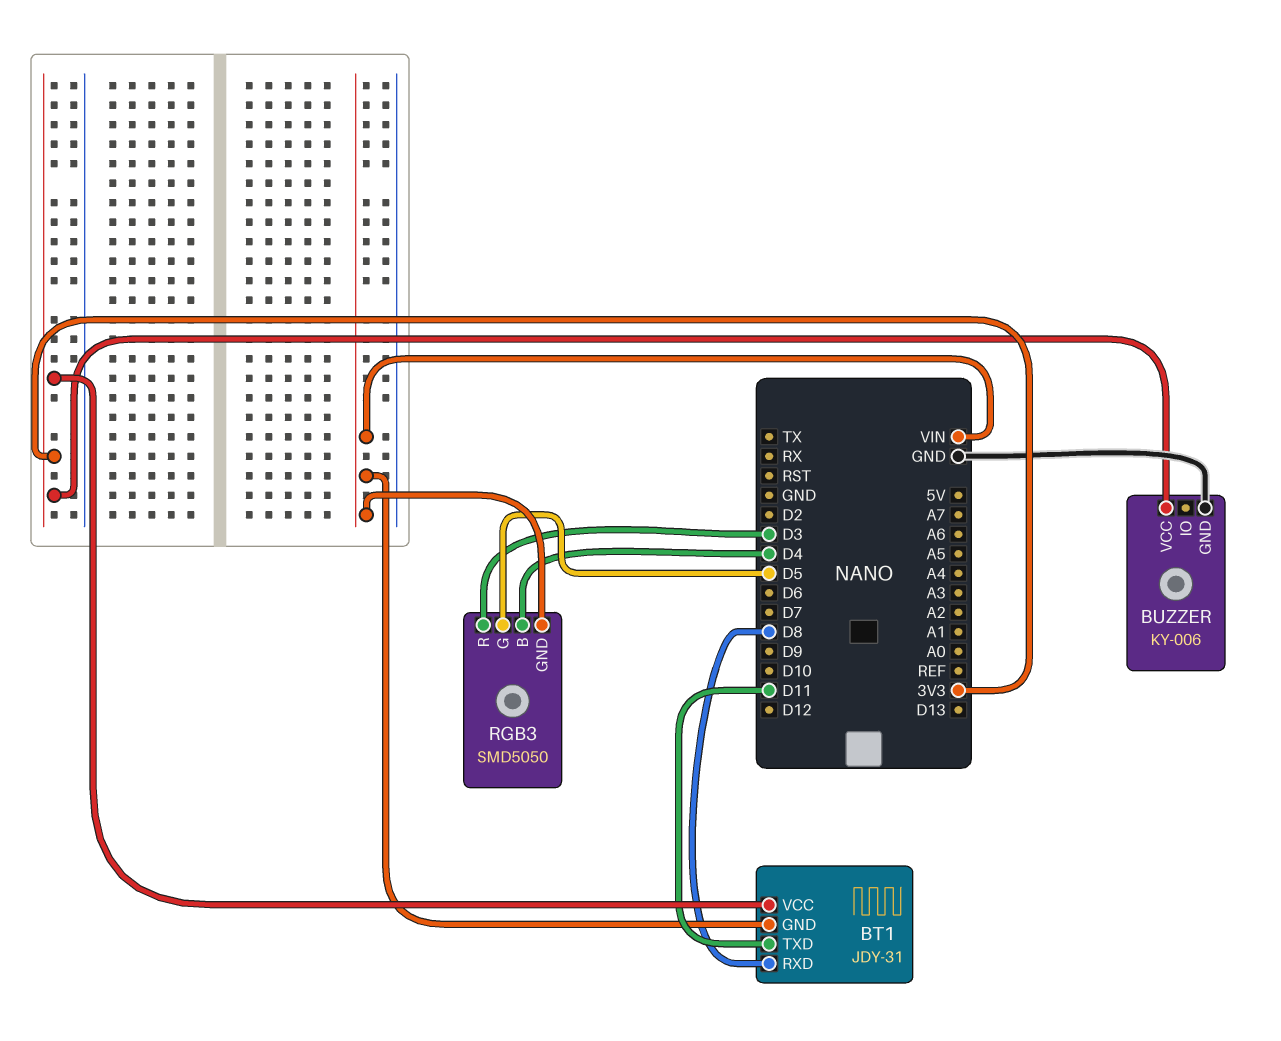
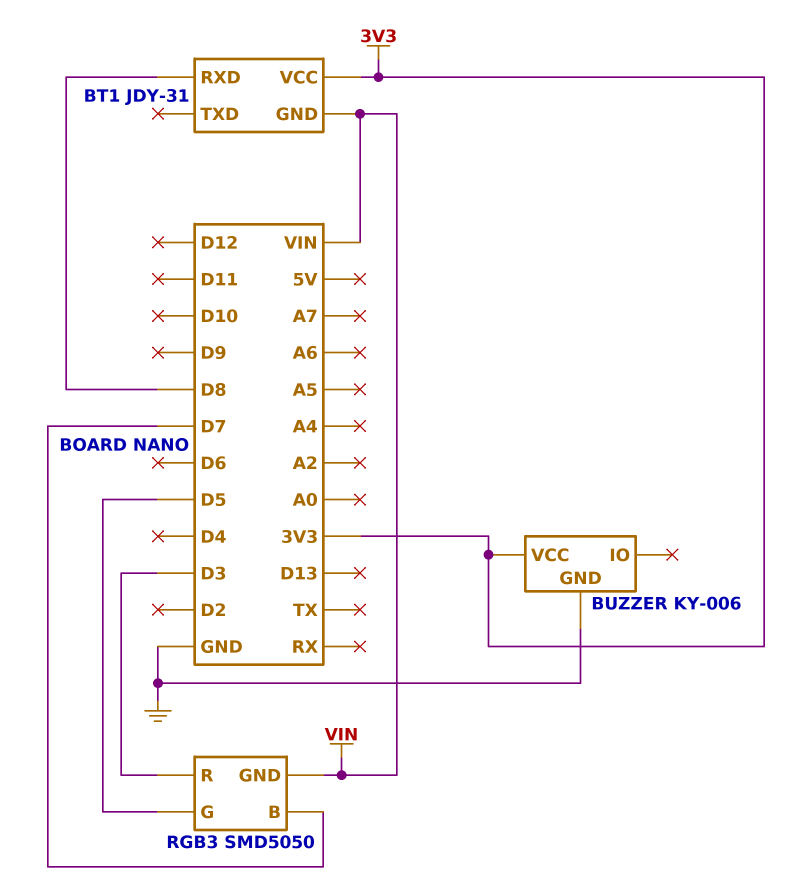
BT1 pin TXD: D11 -> none
RGB3 pin B: D4 -> D7

